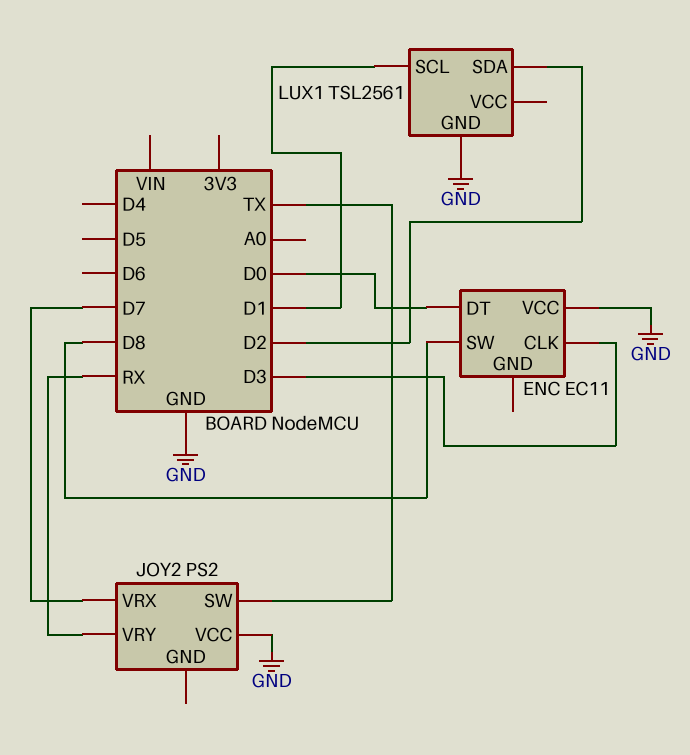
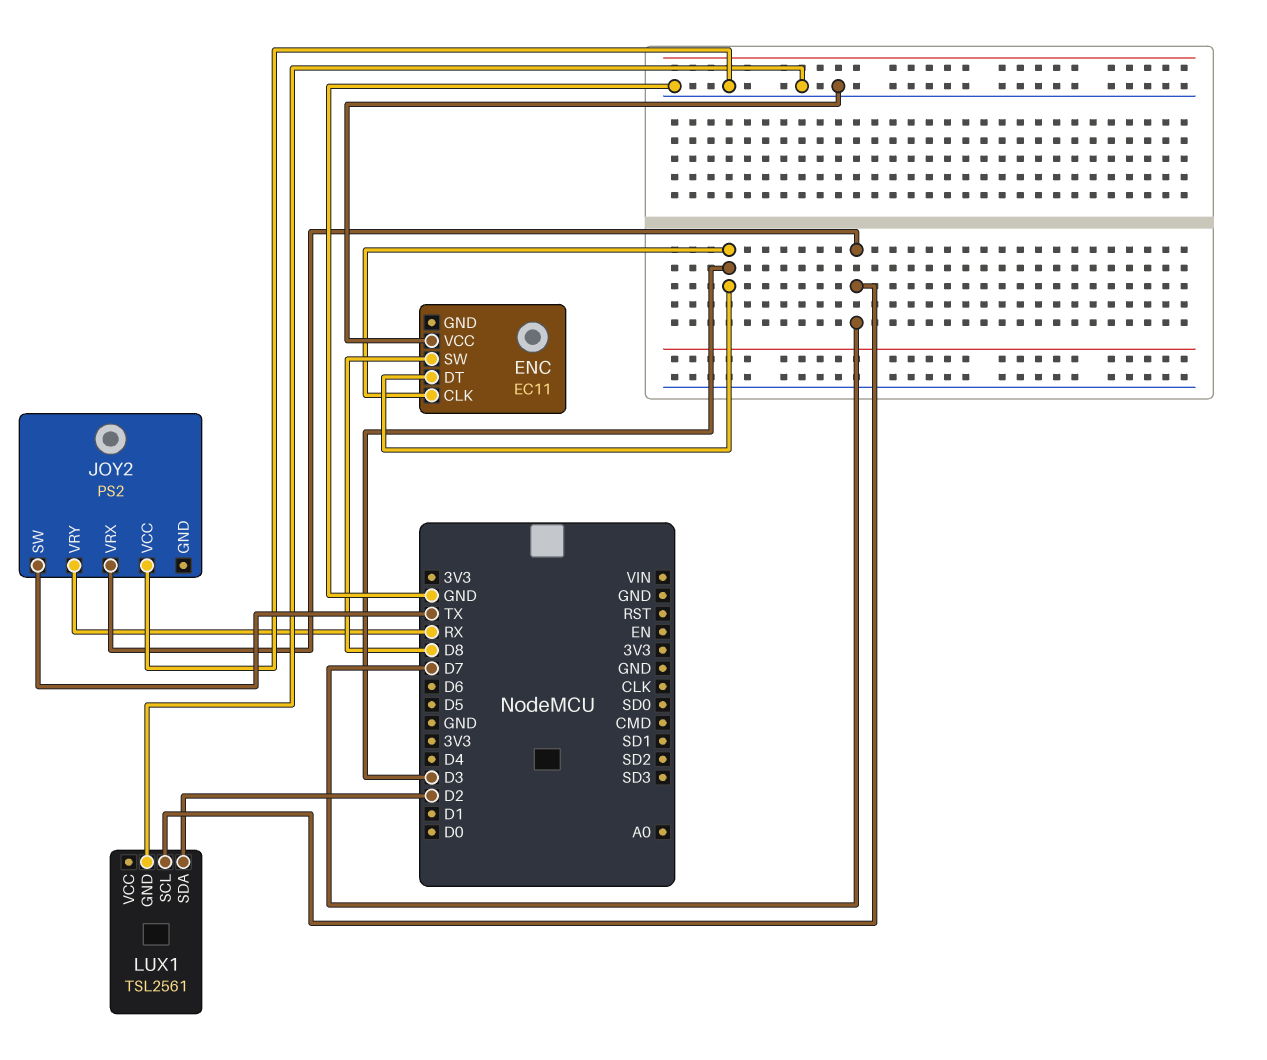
ENC pin DT: D0 -> D3
LUX1 pin SCL: D1 -> D7

